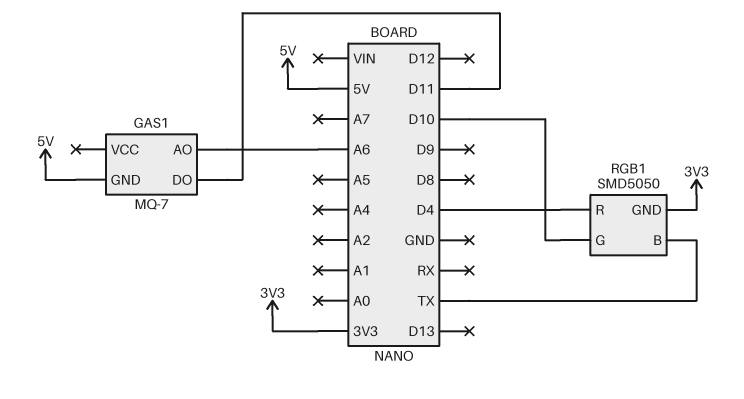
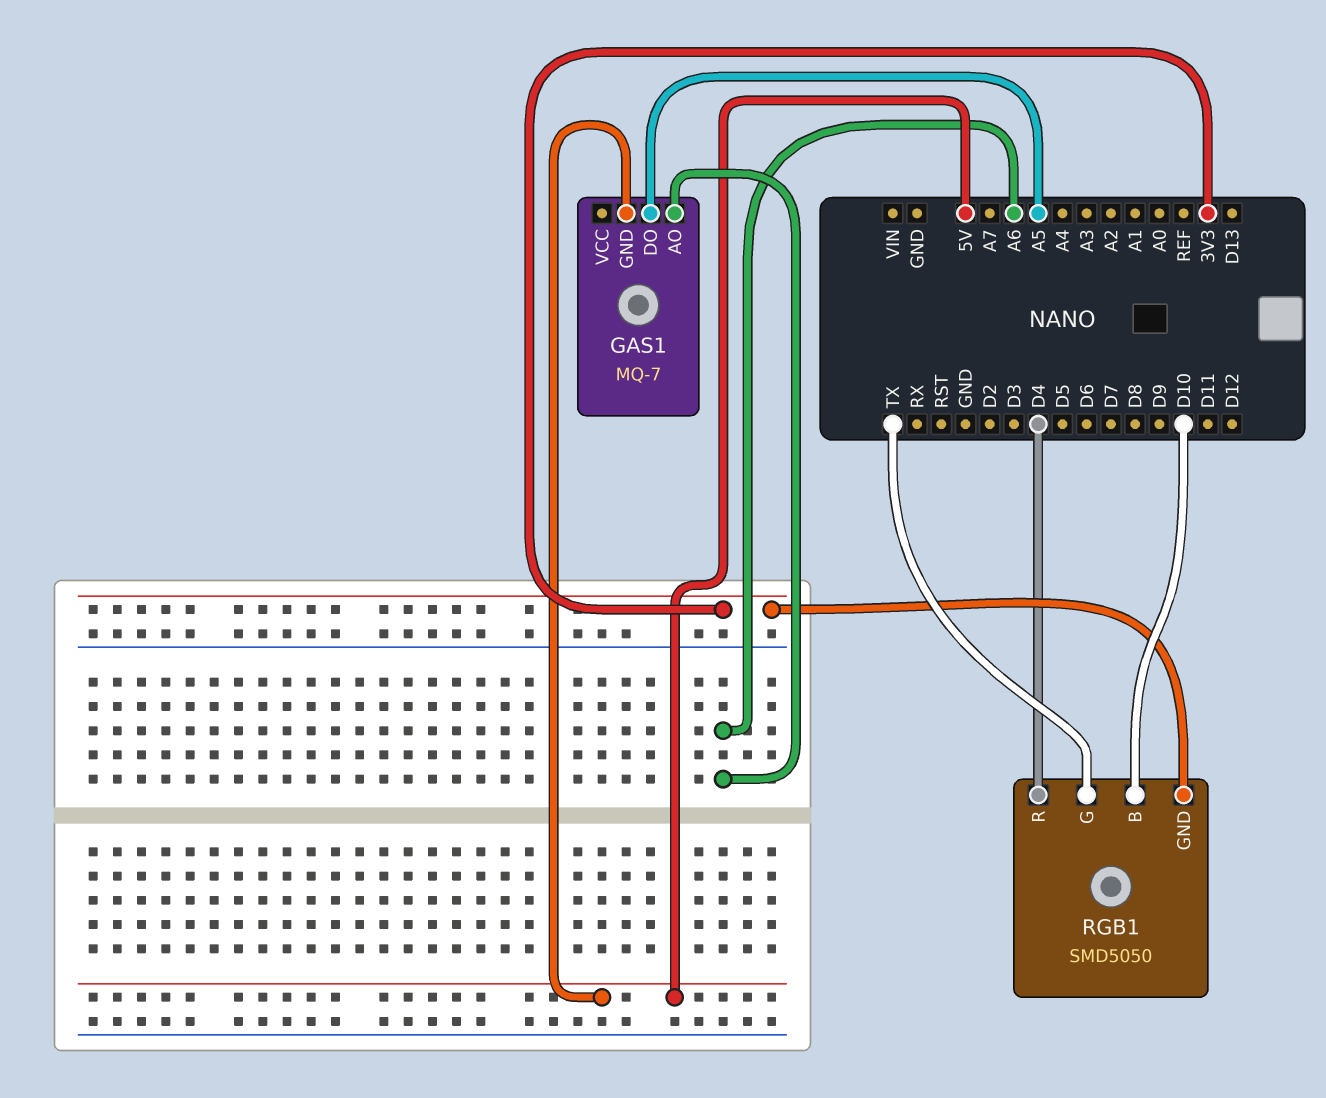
GAS1 pin DO: D11 -> A5
RGB1 pin B: TX -> D10
RGB1 pin G: D10 -> TX

